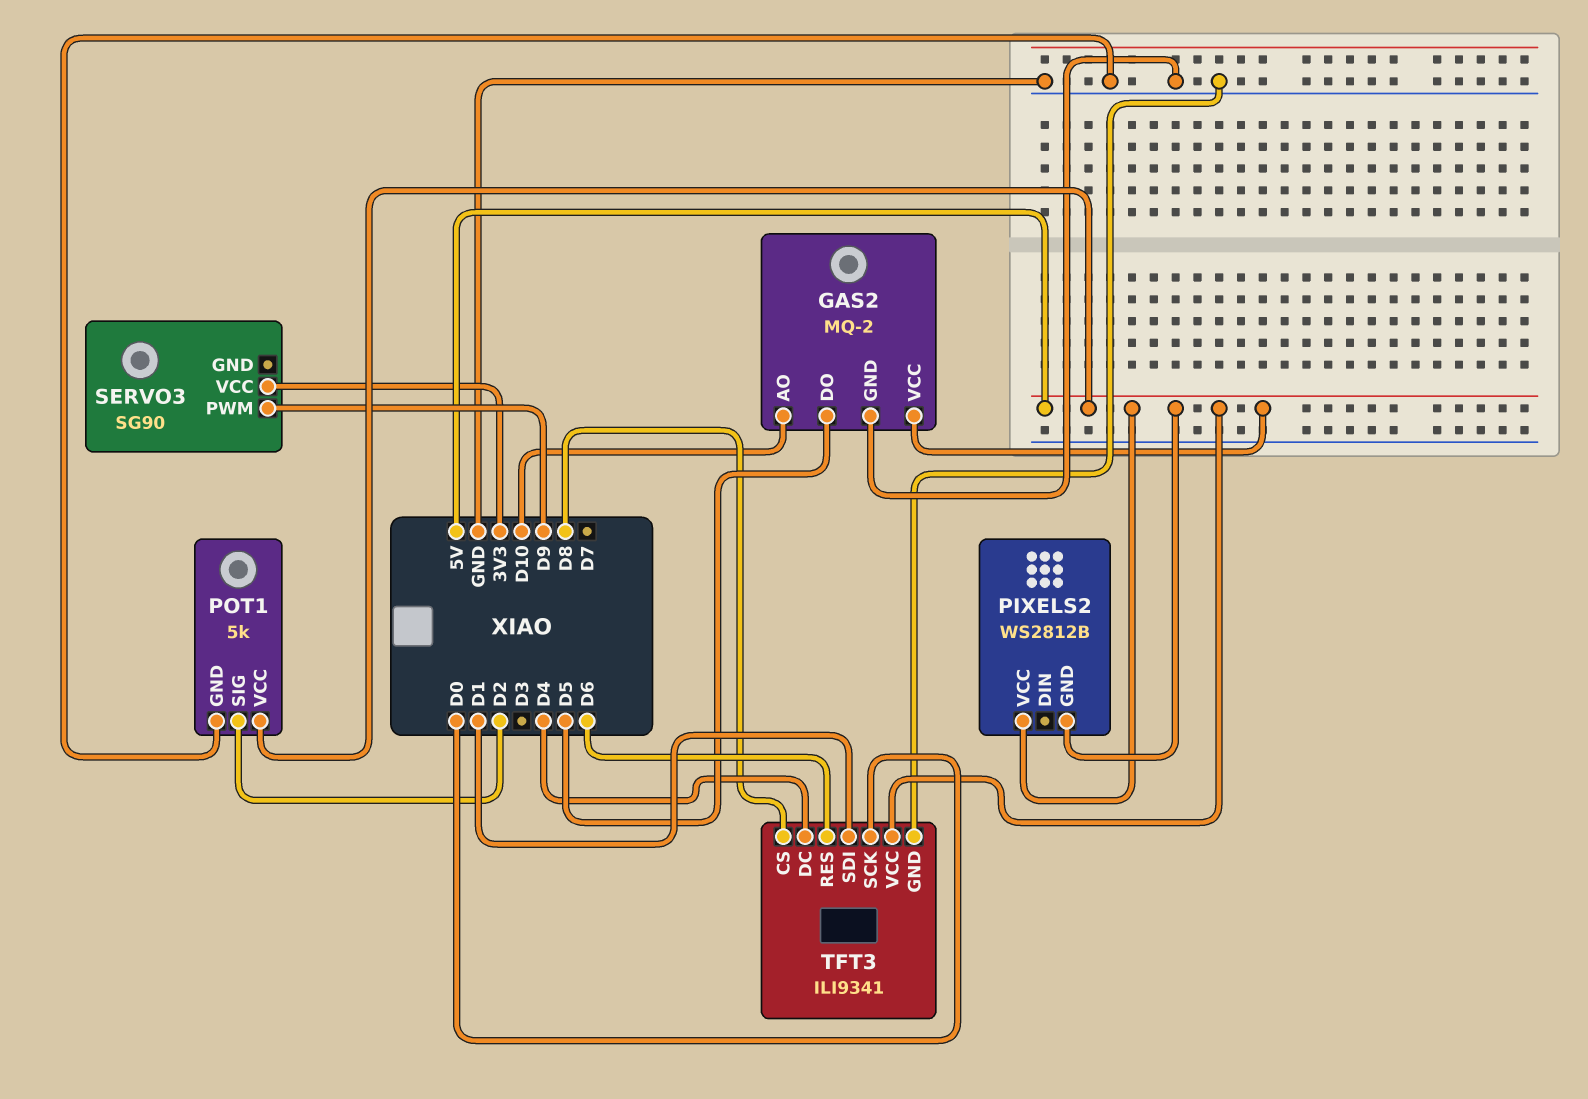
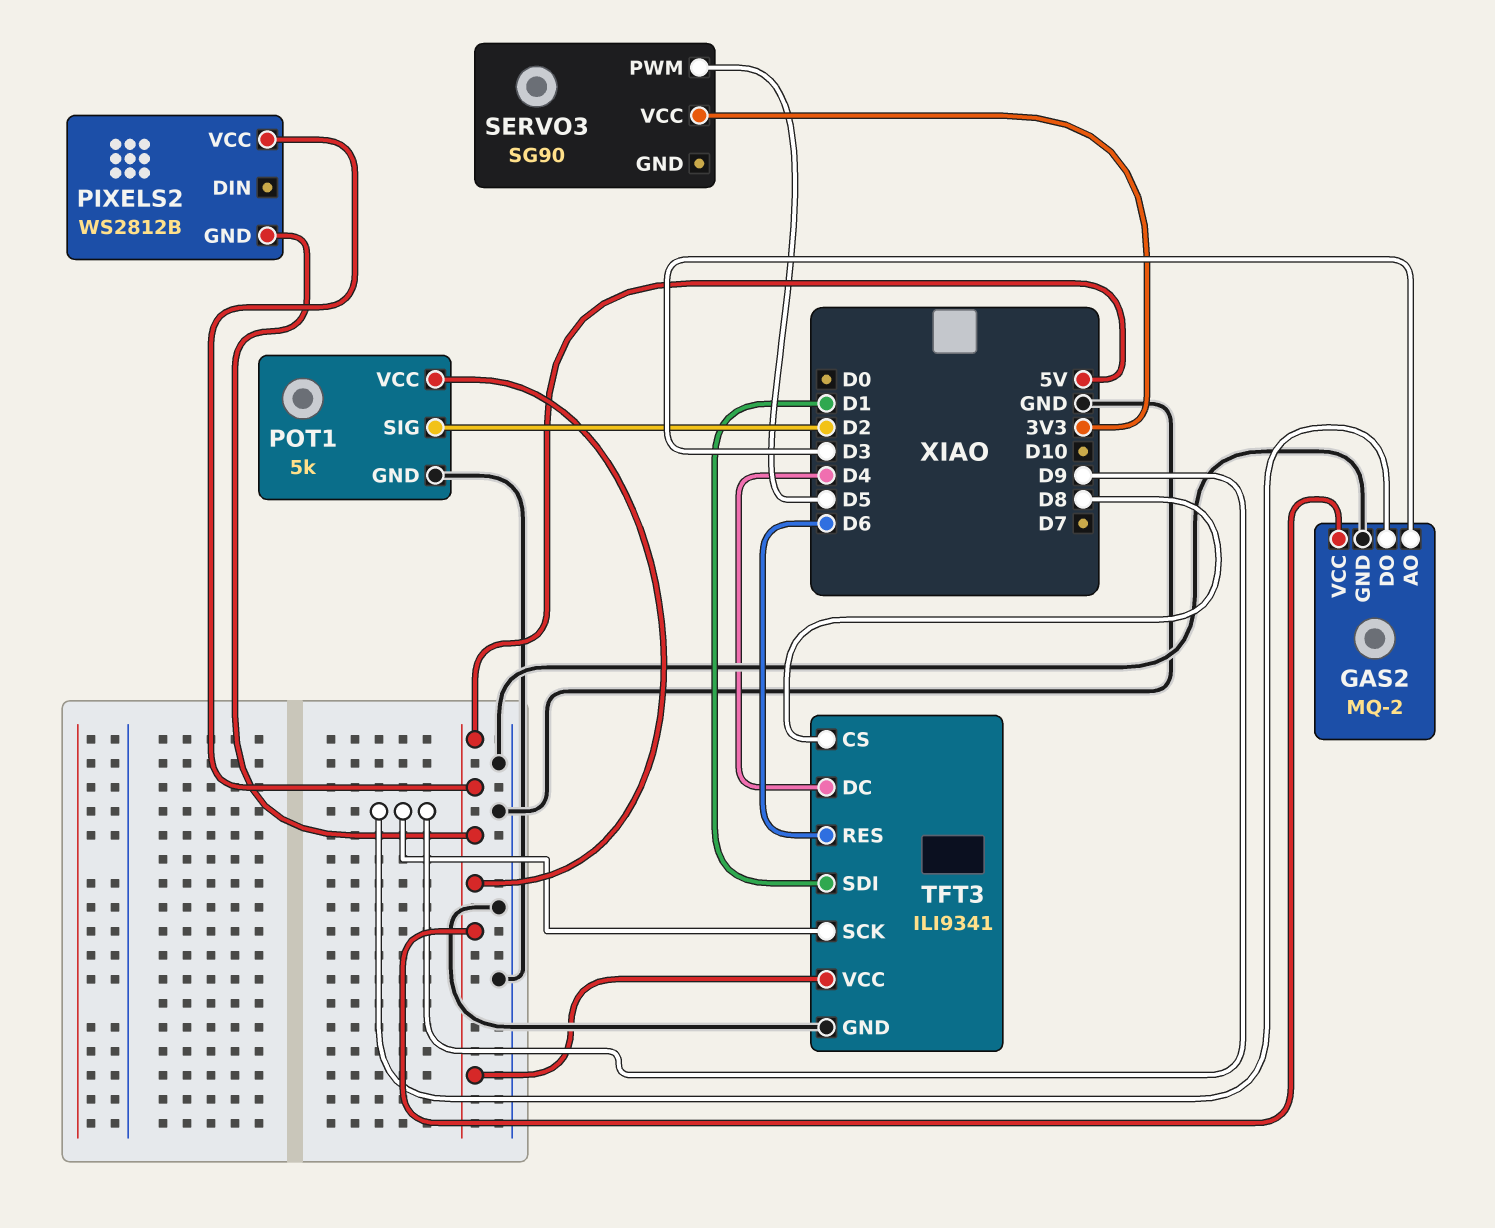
GAS2 pin AO: D10 -> D3
GAS2 pin DO: D5 -> D9
SERVO3 pin PWM: D9 -> D5
TFT3 pin SCK: D0 -> D9

